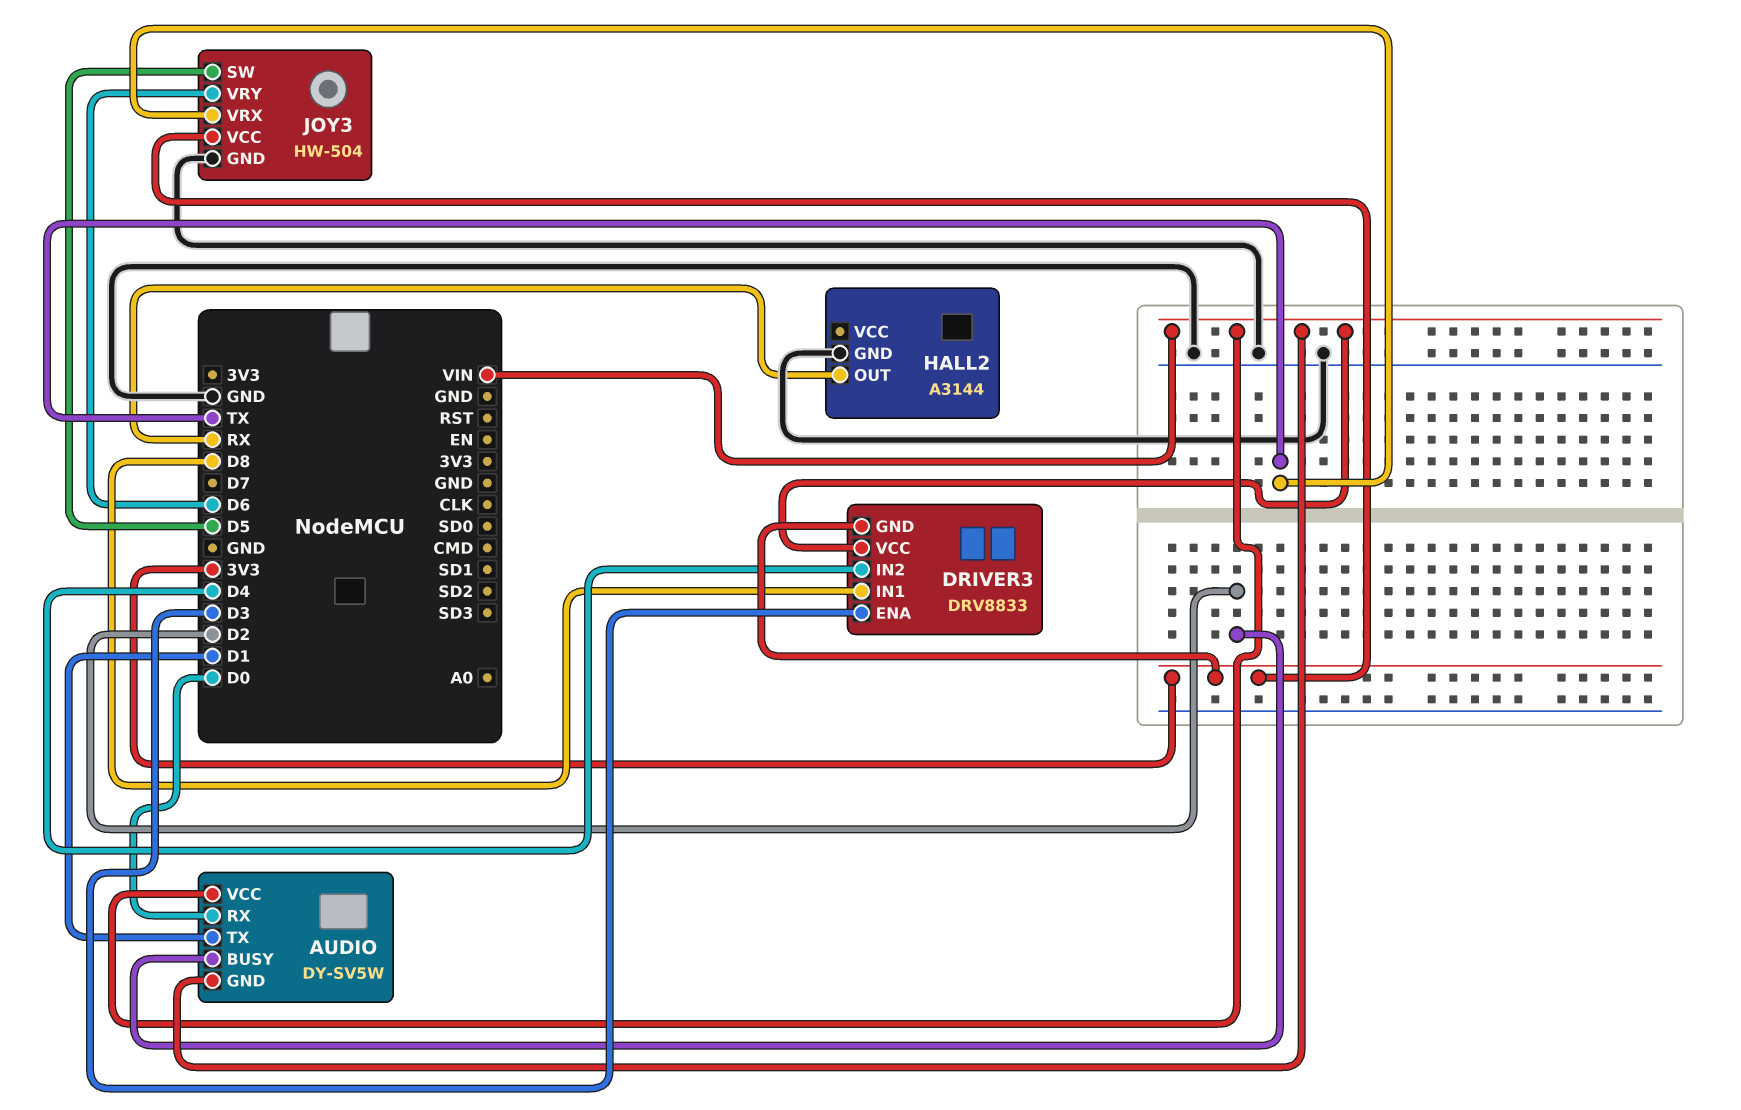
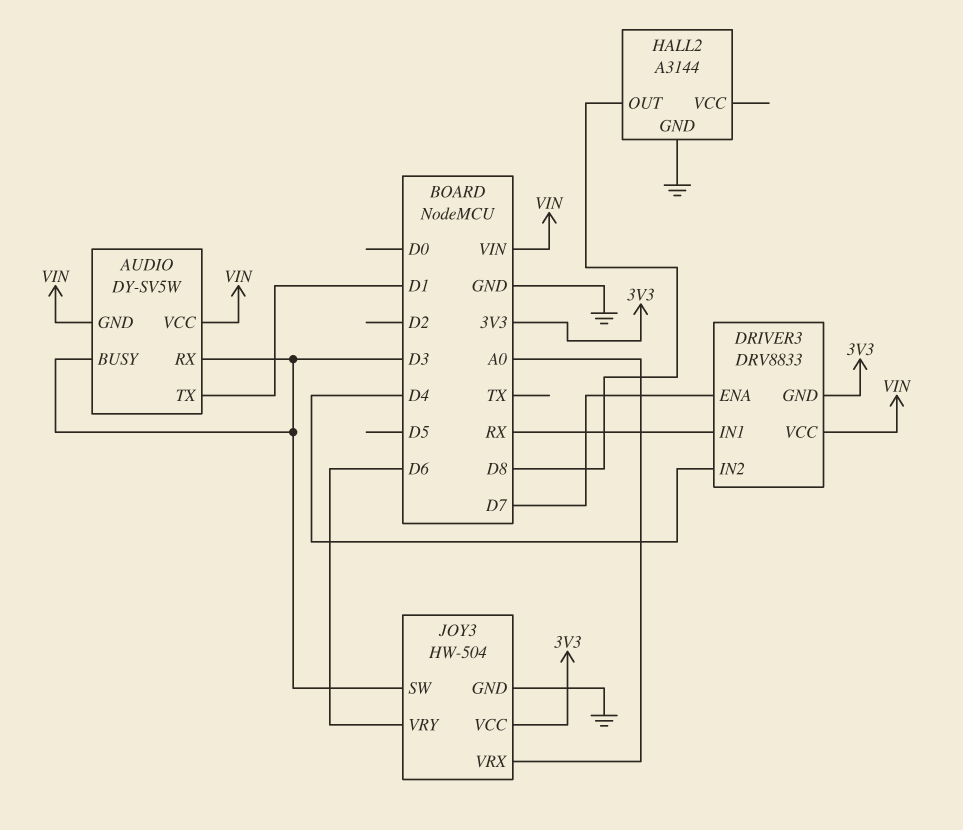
AUDIO pin BUSY: D2 -> D3
AUDIO pin RX: D0 -> D3
DRIVER3 pin ENA: D3 -> D7
DRIVER3 pin IN1: D8 -> RX
HALL2 pin OUT: RX -> D8
JOY3 pin SW: D5 -> D3
JOY3 pin VRX: TX -> A0

